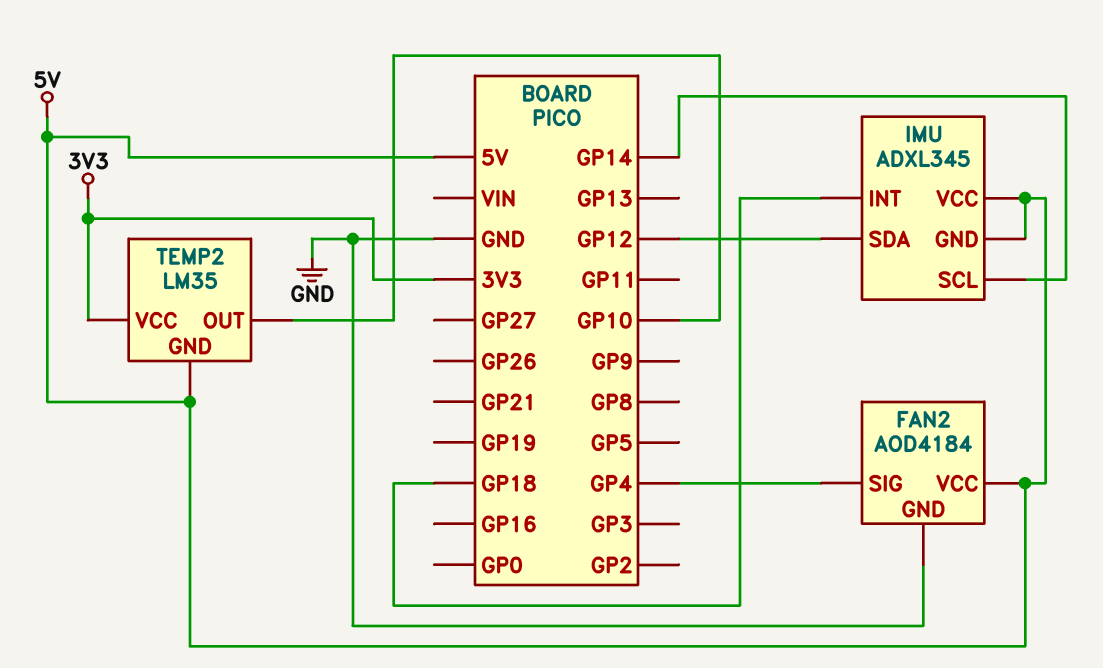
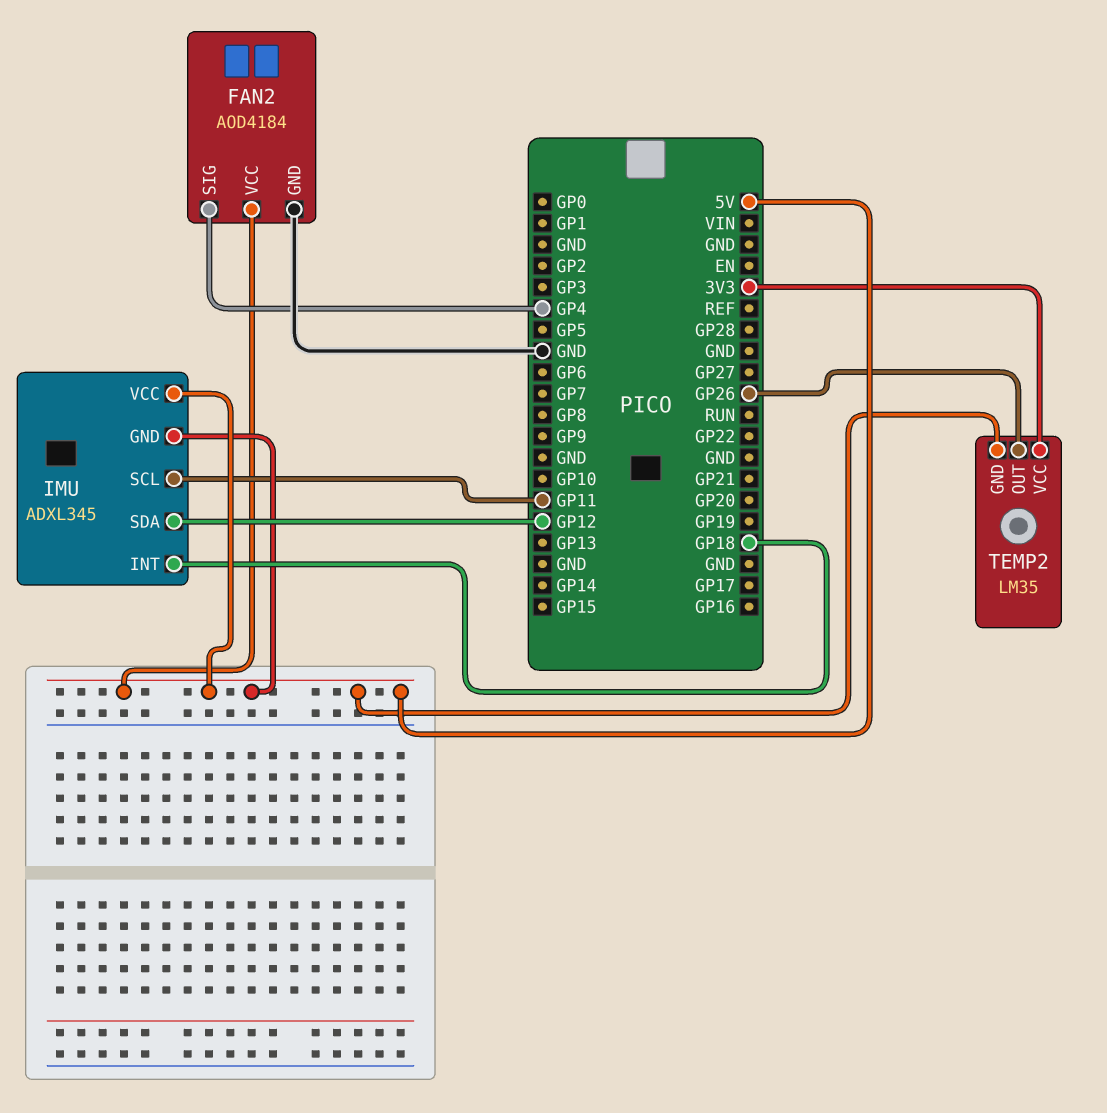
IMU pin SCL: GP14 -> GP11
TEMP2 pin OUT: GP10 -> GP26

